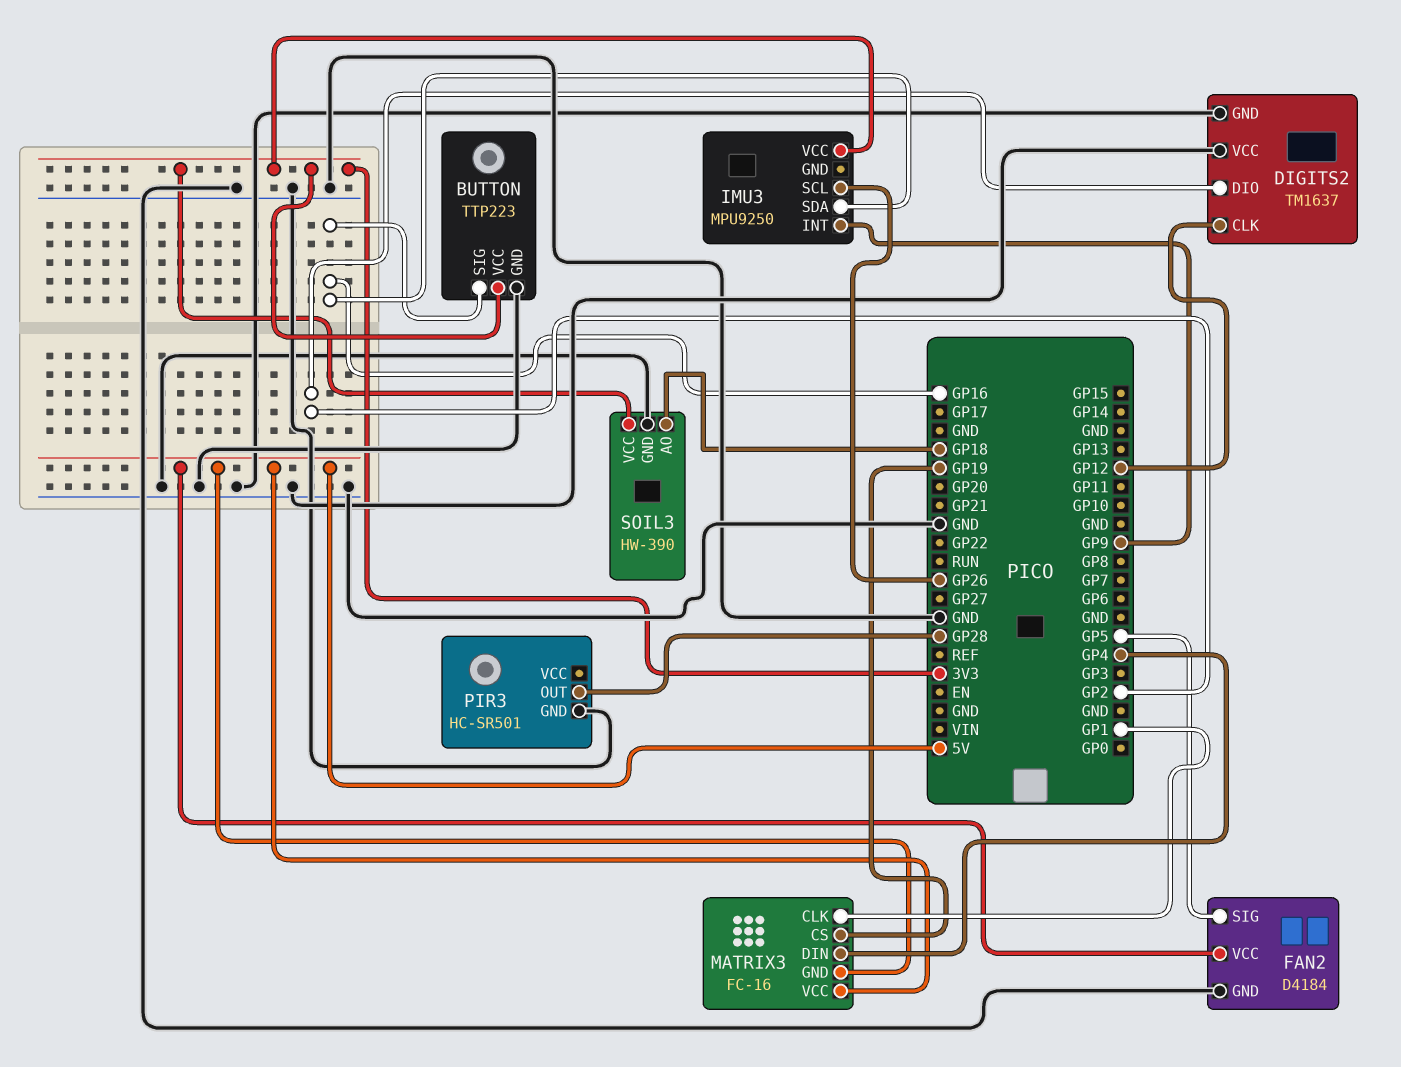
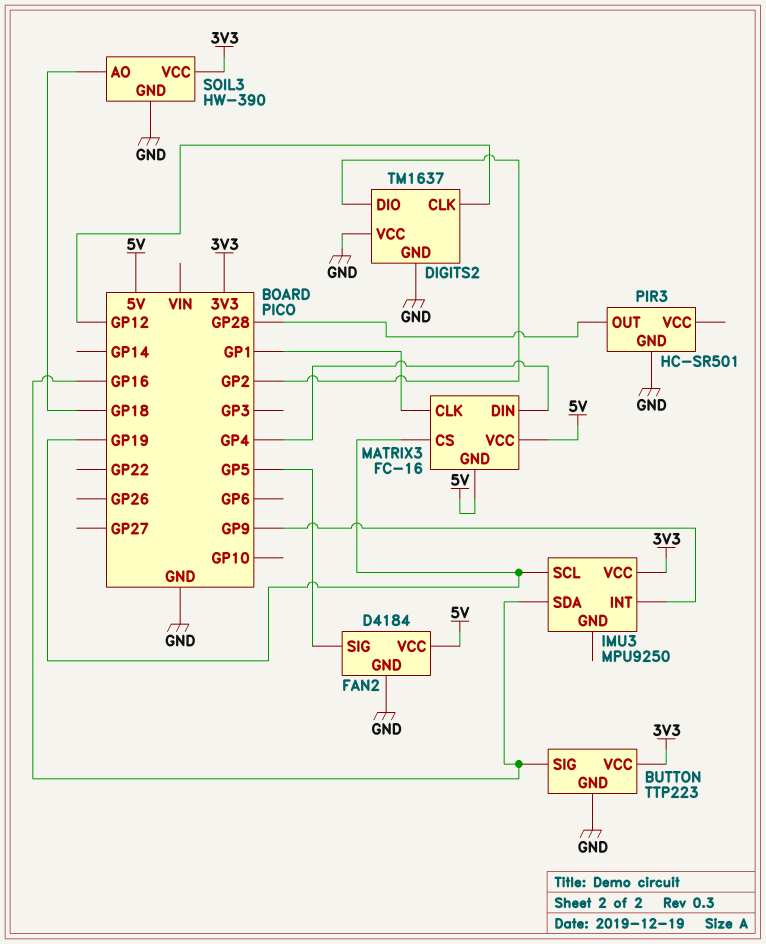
IMU3 pin SCL: GP26 -> GP19

